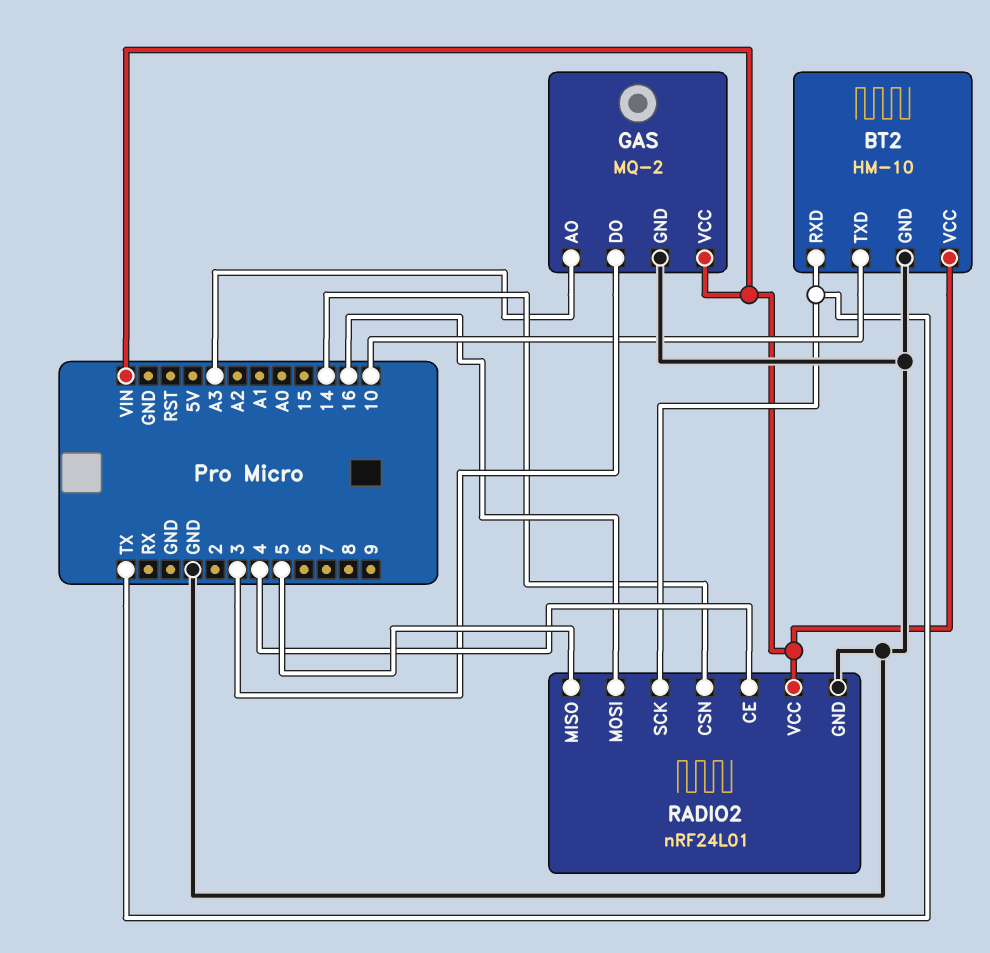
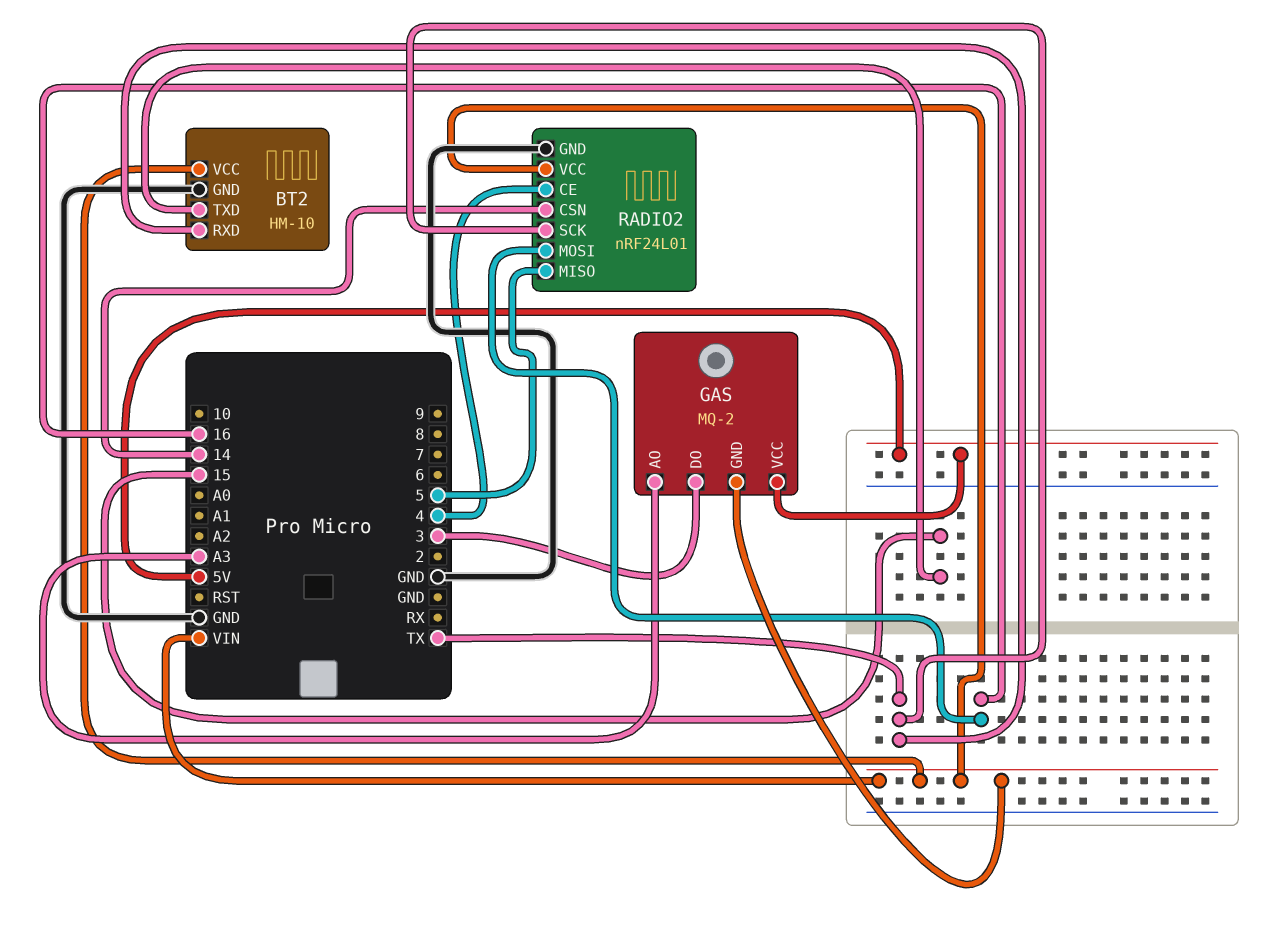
BT2 pin TXD: 10 -> 15
GAS pin GND: GND -> VIN
GAS pin VCC: VIN -> 5V

